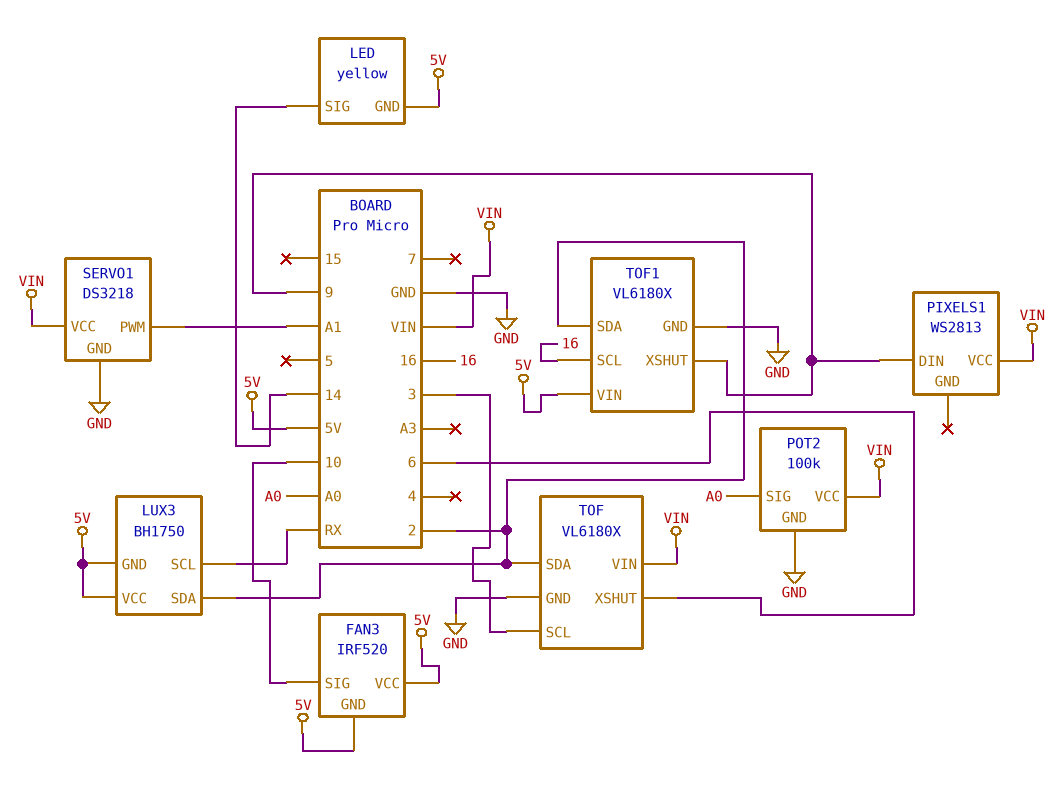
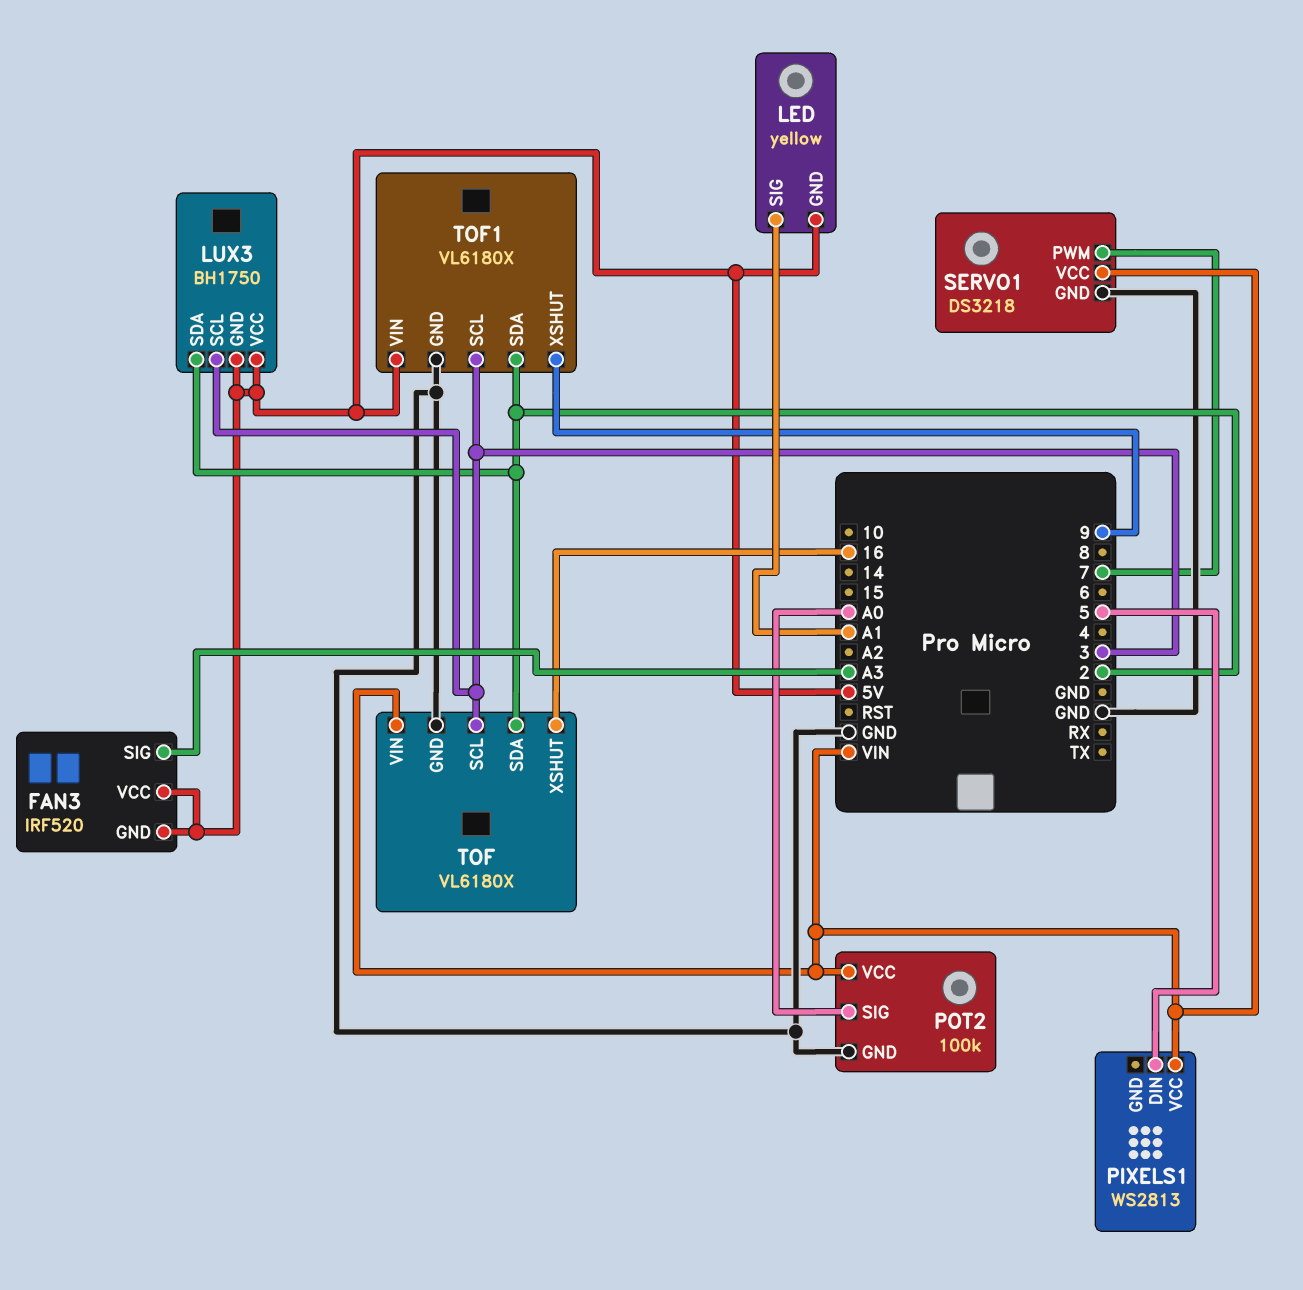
FAN3 pin SIG: 10 -> A3
LED pin SIG: 14 -> A1
LUX3 pin SCL: RX -> 3
PIXELS1 pin DIN: 9 -> 5
SERVO1 pin PWM: A1 -> 7
TOF pin XSHUT: 6 -> 16
TOF1 pin SCL: 16 -> 3

